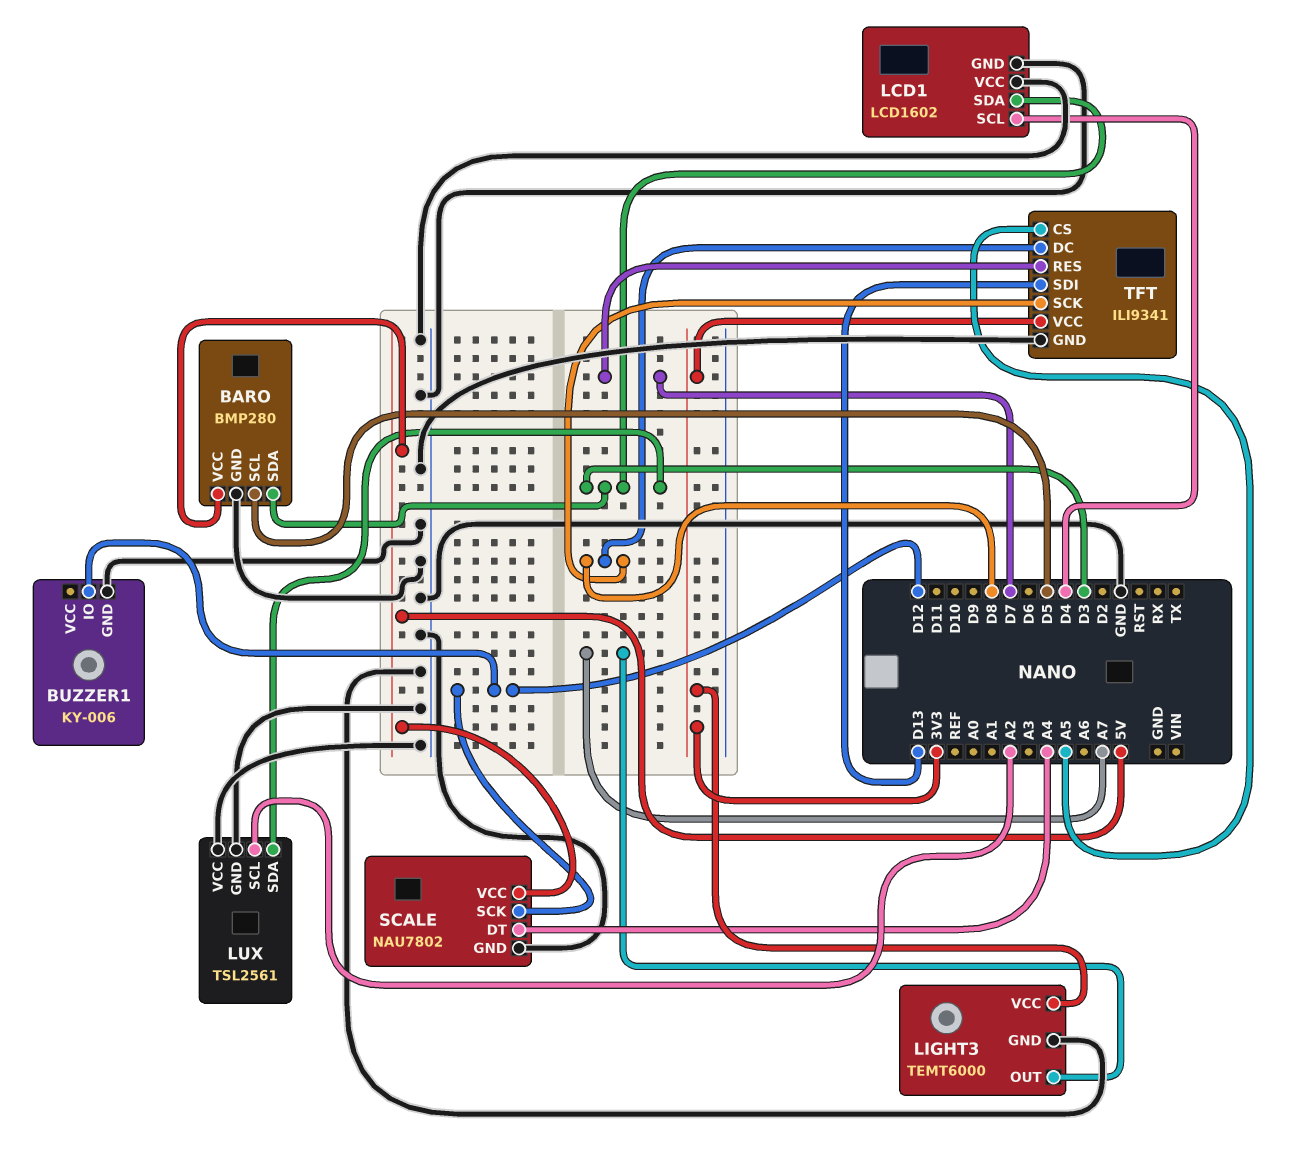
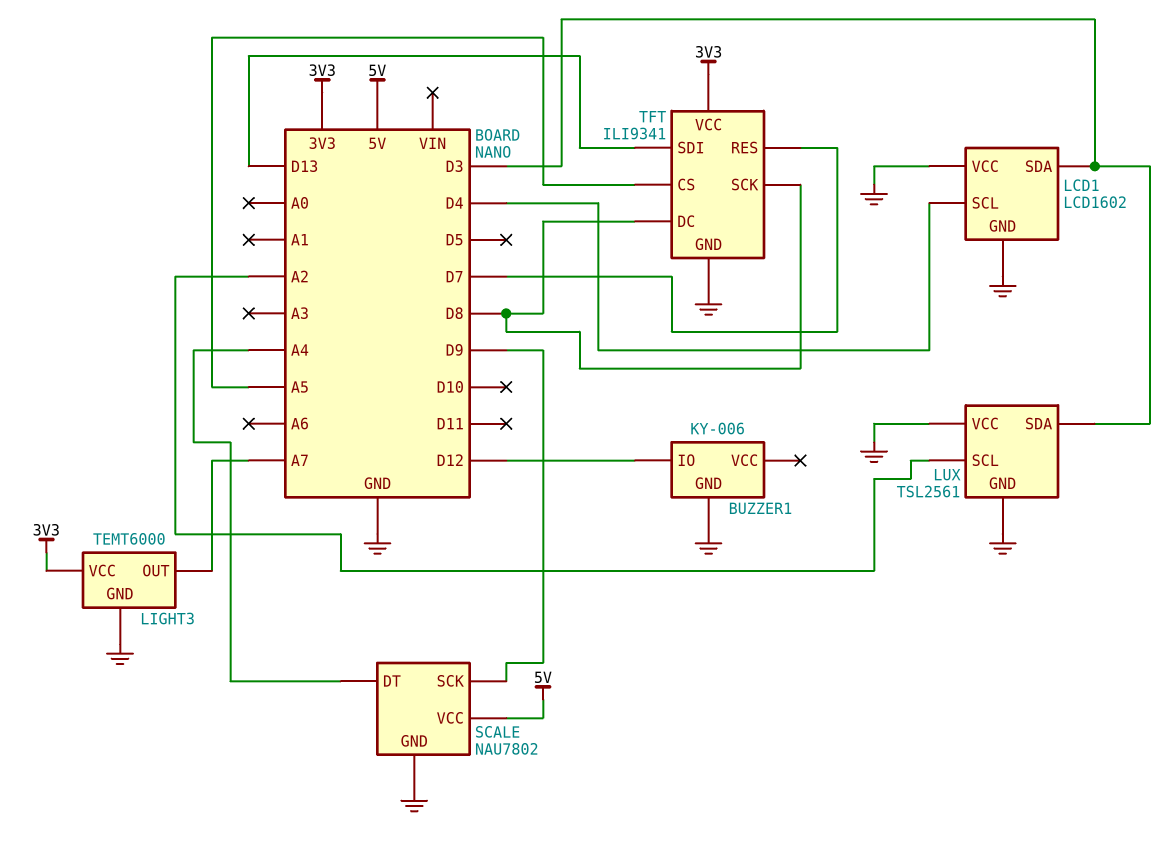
BARO: BMP280 -> none
BARO pin GND: GND -> none
BARO pin SCL: D5 -> none
BARO pin SDA: D3 -> none
BARO pin VCC: 5V -> none
SCALE pin SCK: D12 -> D9

